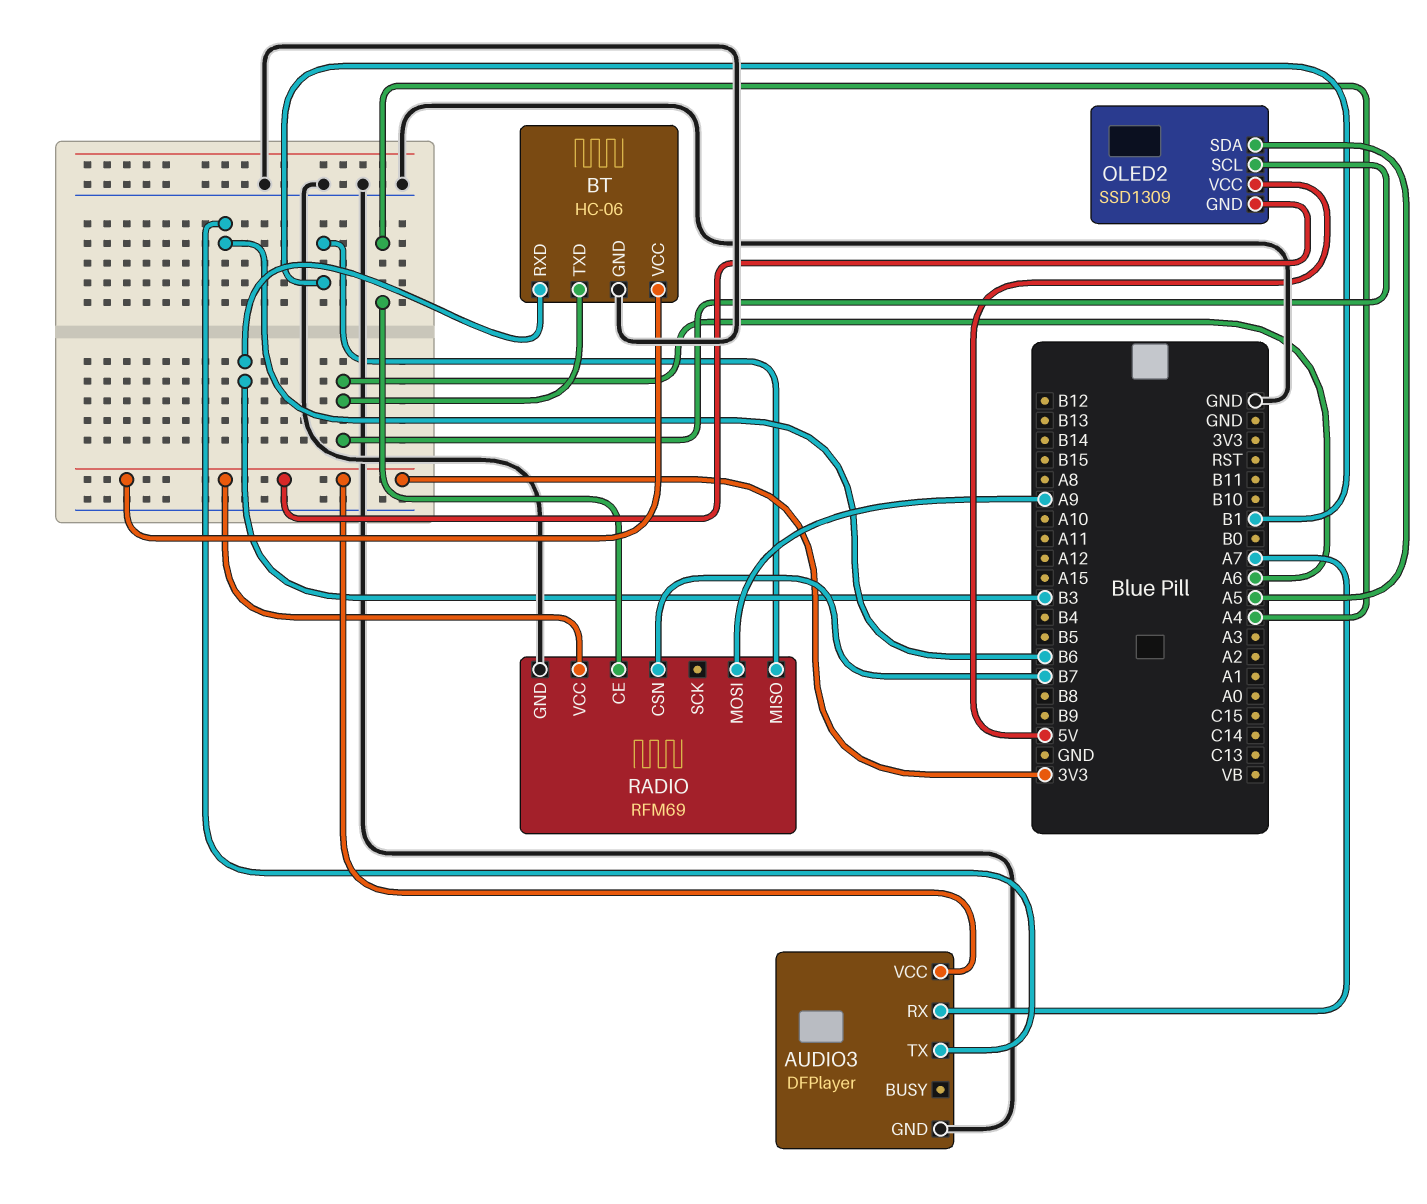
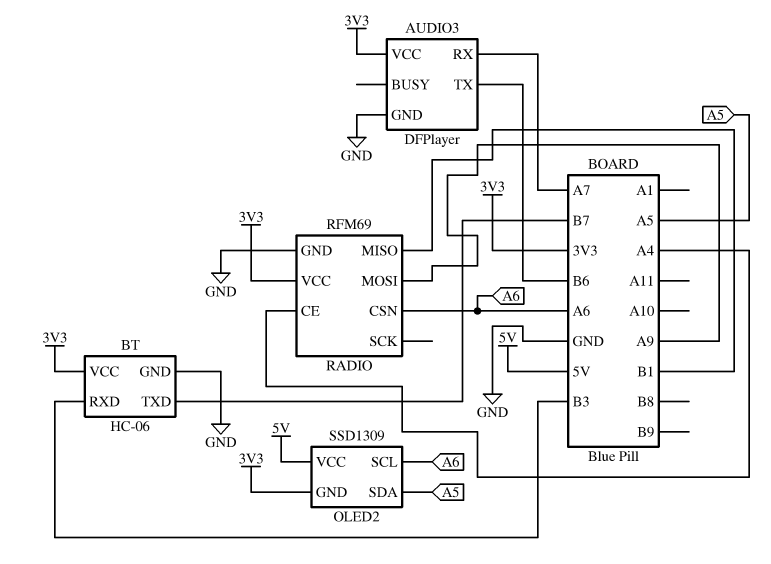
BT pin TXD: A6 -> B7
RADIO pin CSN: B7 -> A6

